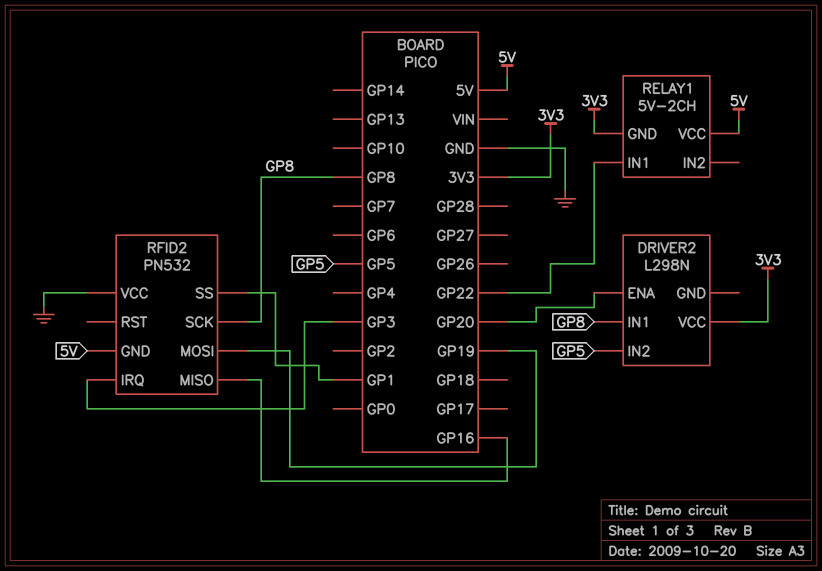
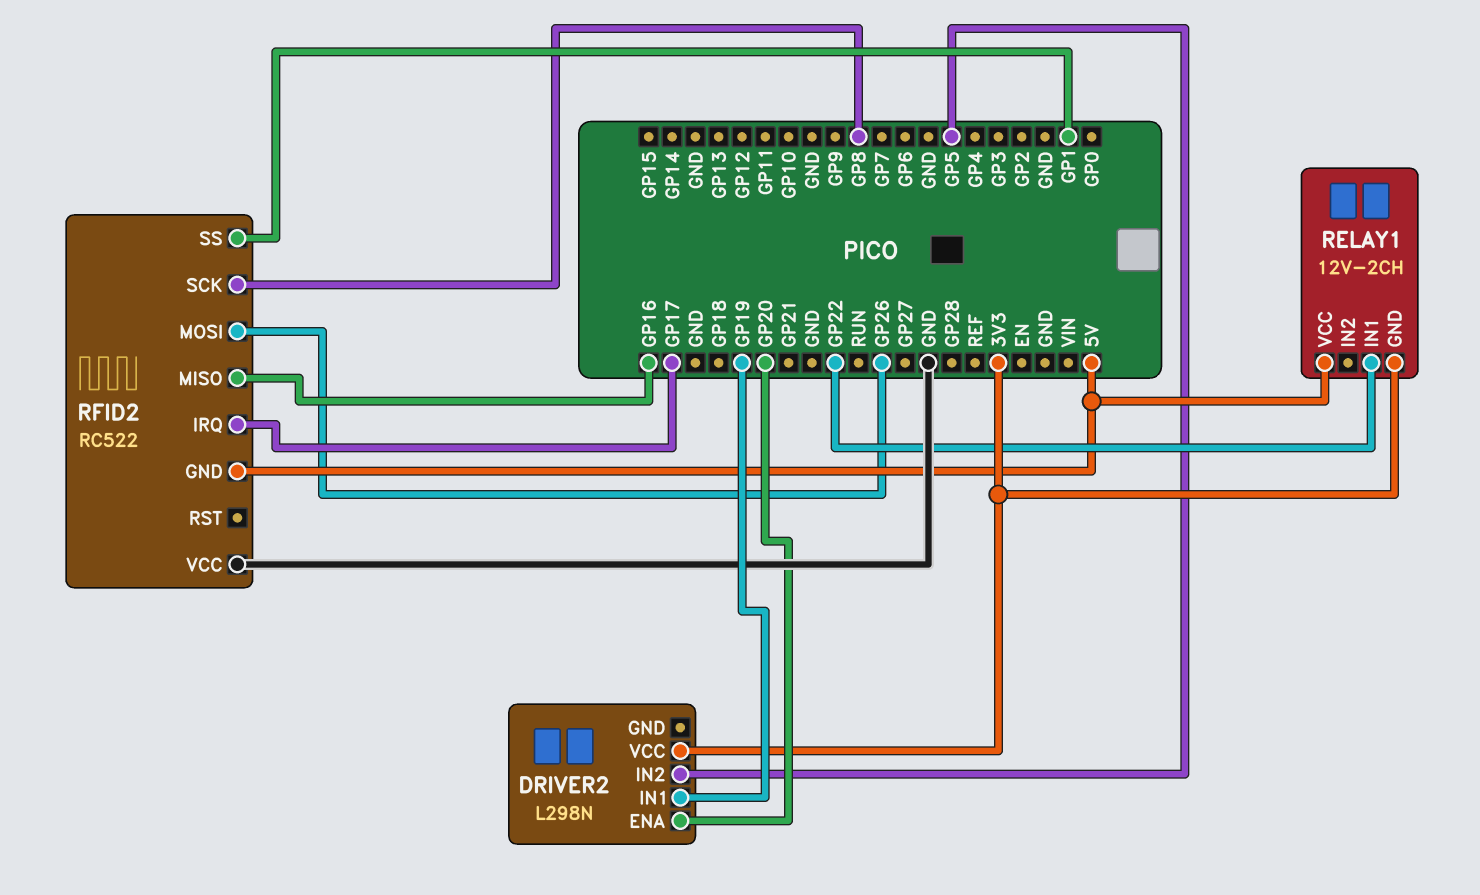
DRIVER2 pin IN1: GP8 -> GP19
RELAY1: 5V-2CH -> 12V-2CH
RFID2: PN532 -> RC522
RFID2 pin IRQ: GP3 -> GP17
RFID2 pin MOSI: GP19 -> GP26

